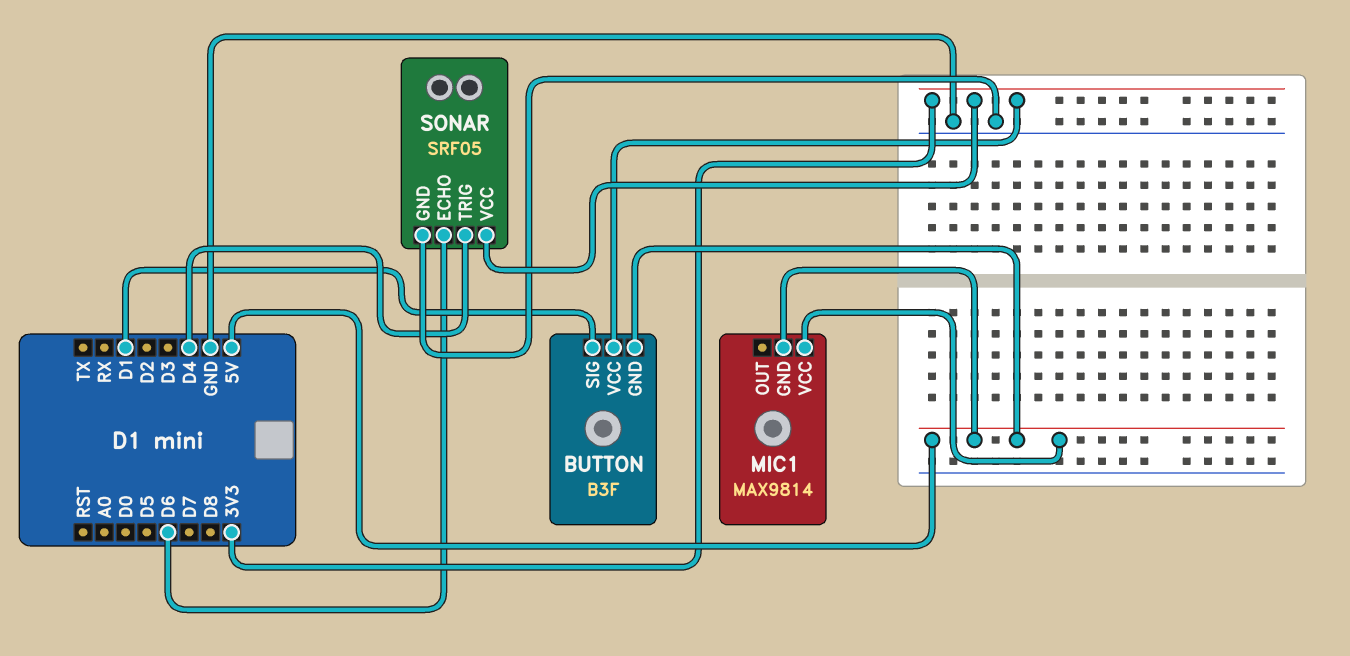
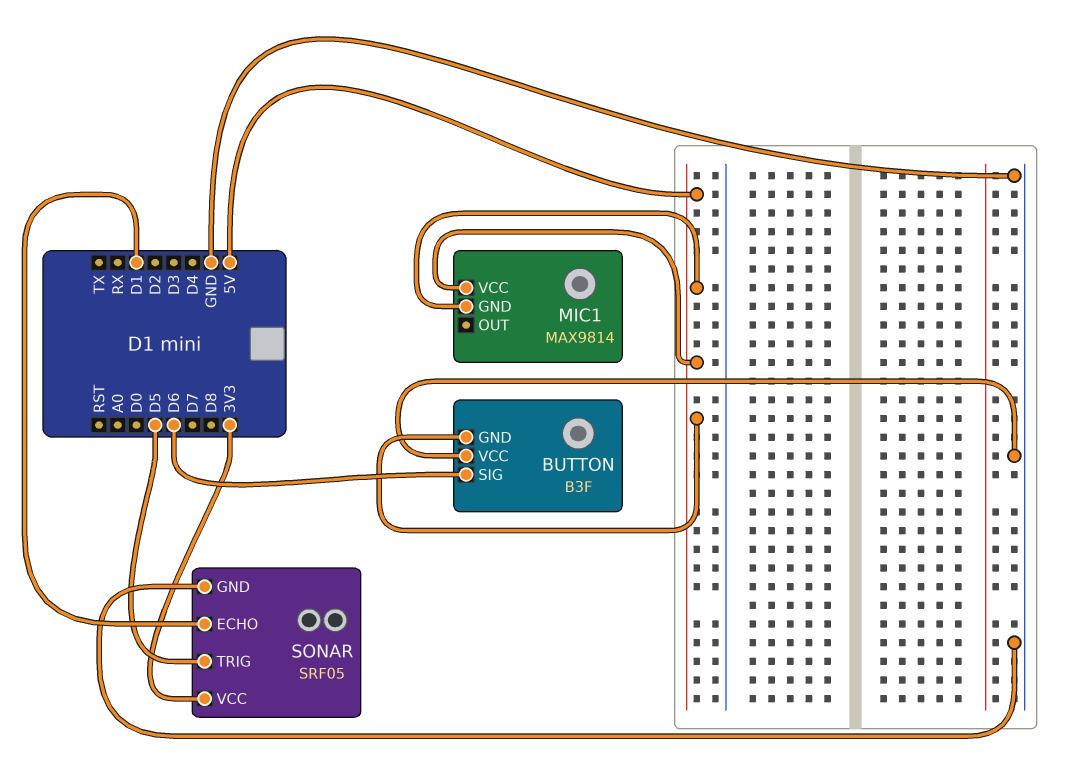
BUTTON pin SIG: D1 -> D6
BUTTON pin VCC: 3V3 -> GND
SONAR pin ECHO: D6 -> D1
SONAR pin TRIG: D4 -> D5

